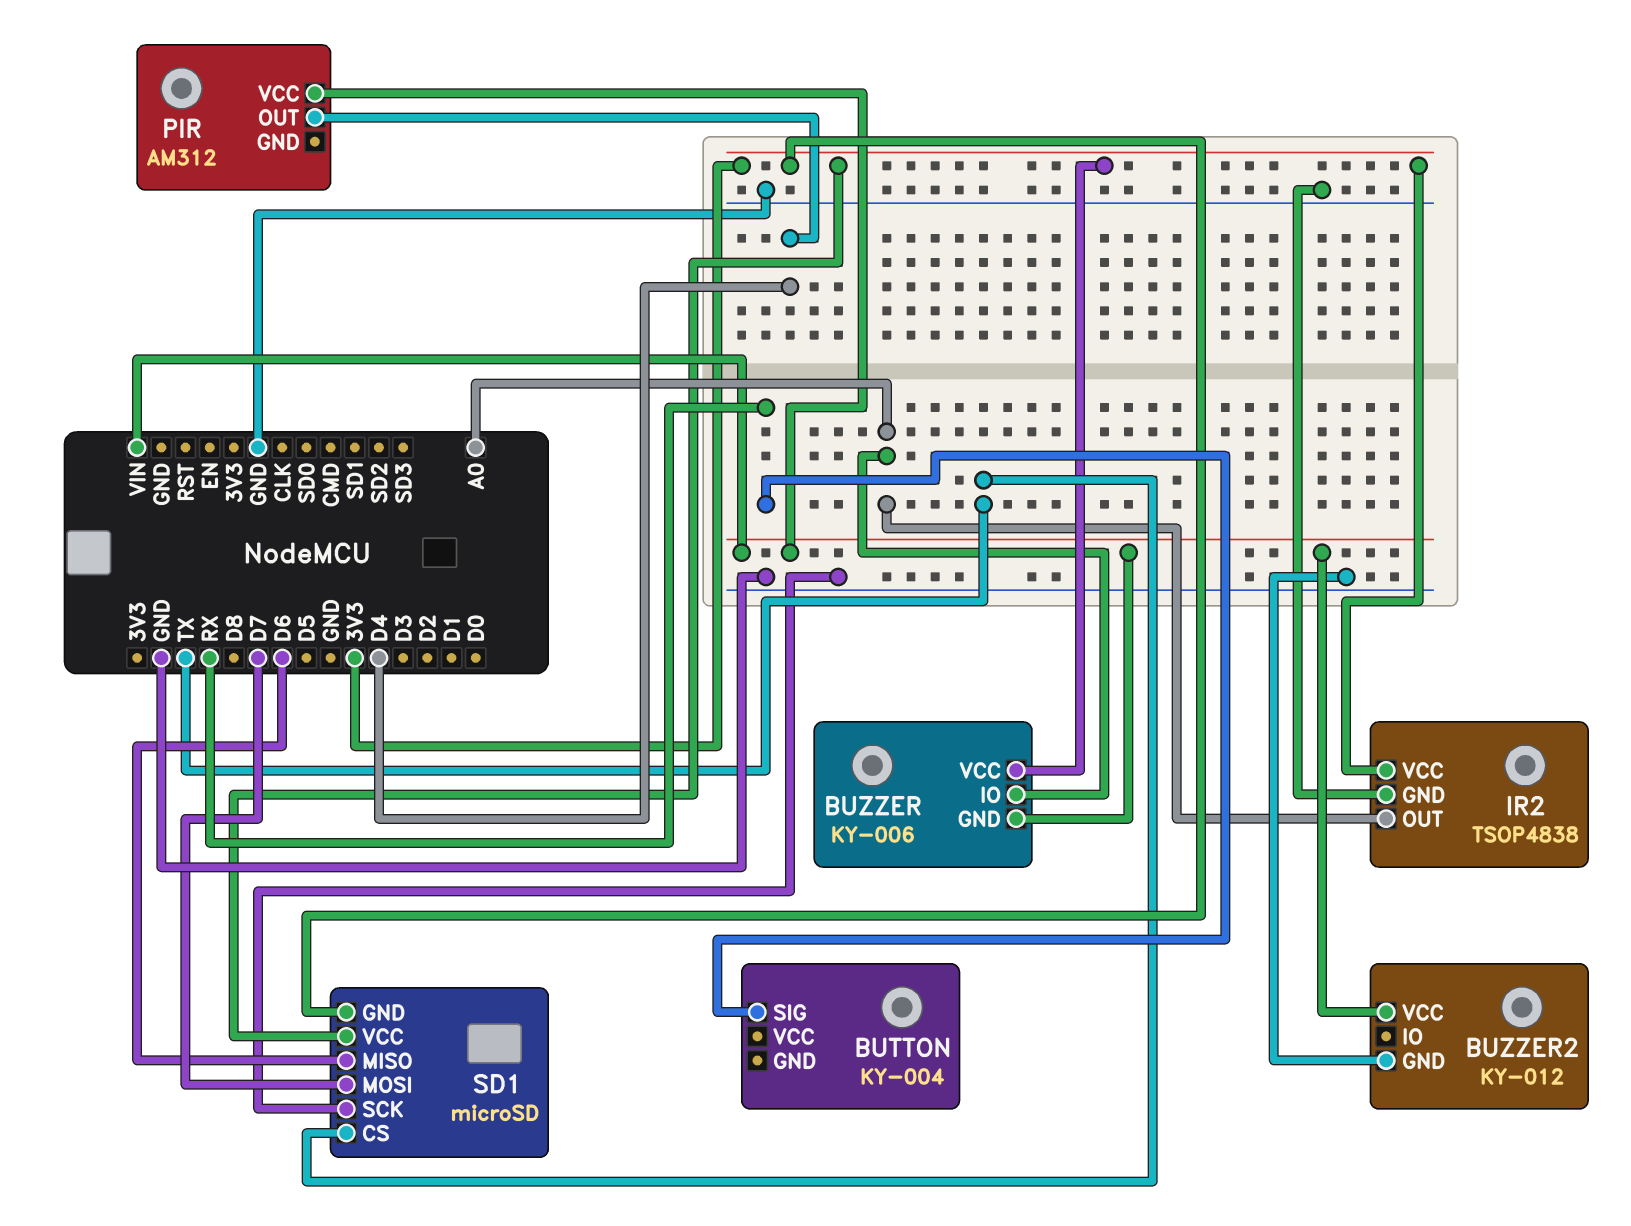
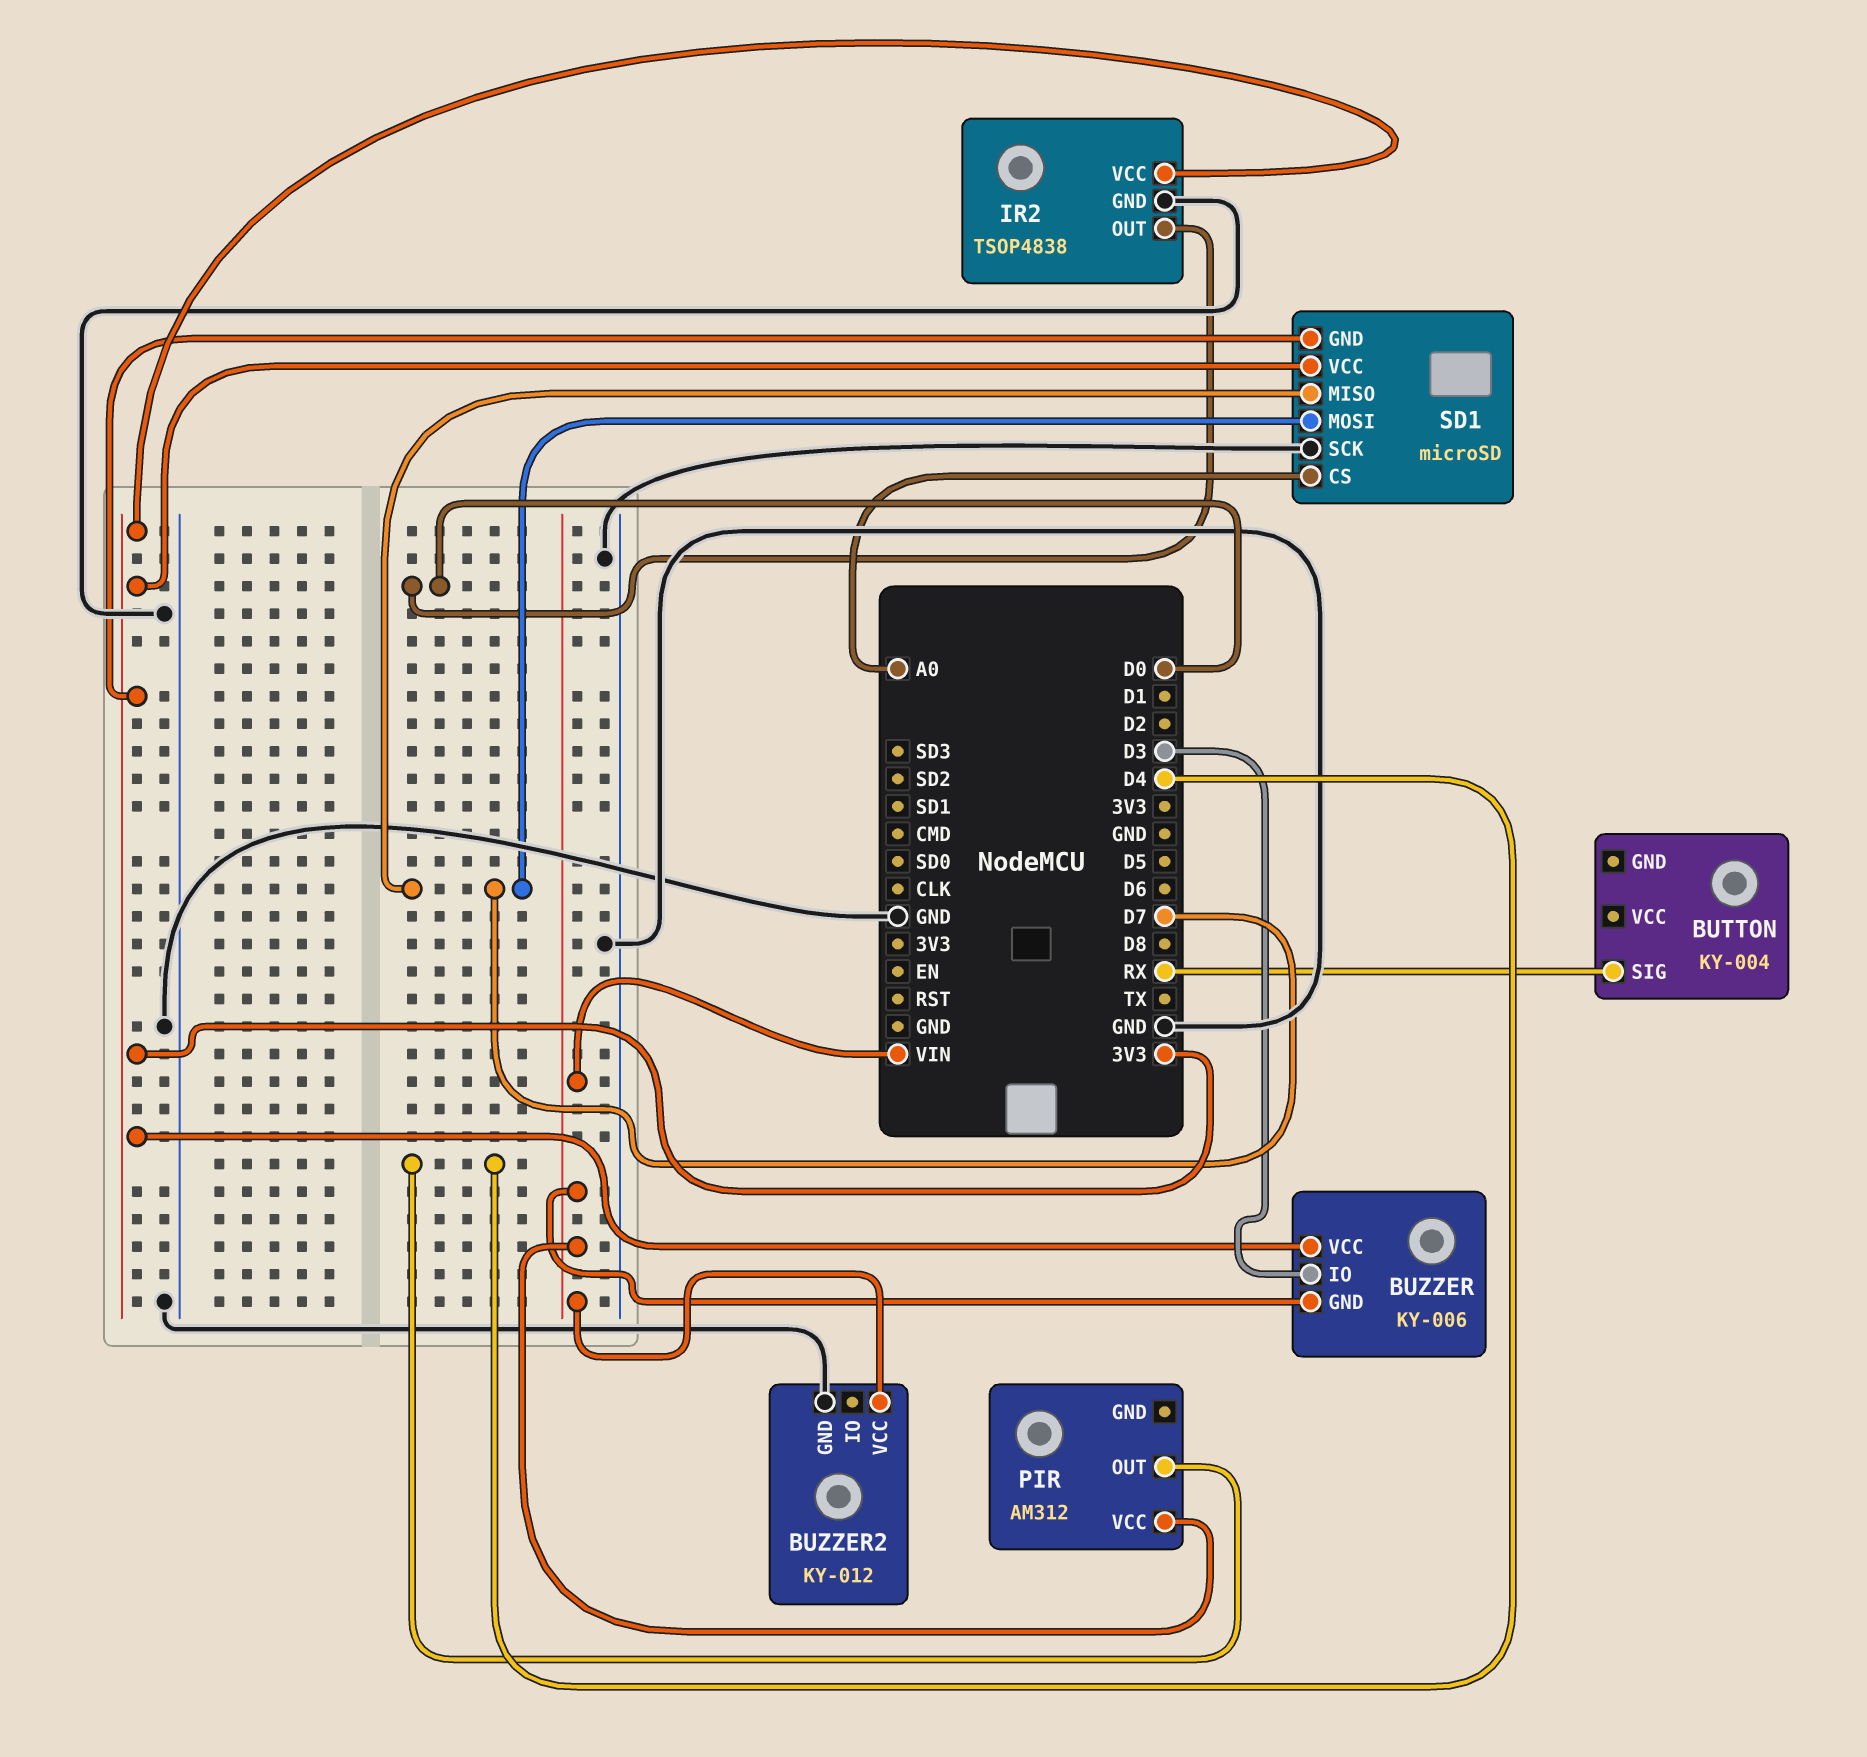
BUZZER pin IO: A0 -> D3
IR2 pin OUT: A0 -> D0
SD1 pin CS: TX -> A0
SD1 pin MISO: D6 -> D7

